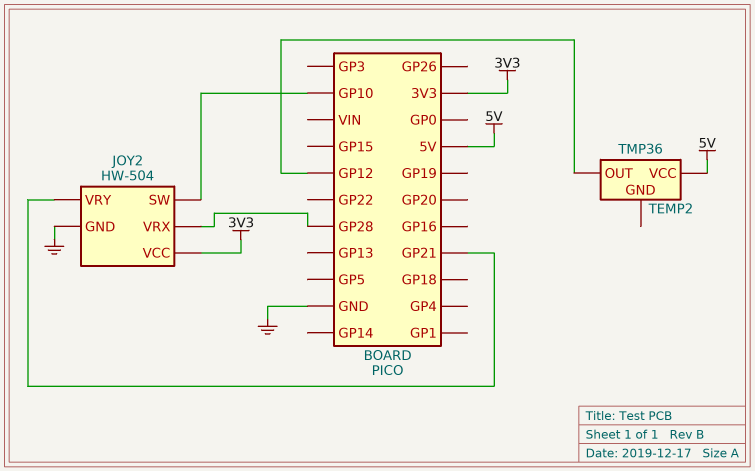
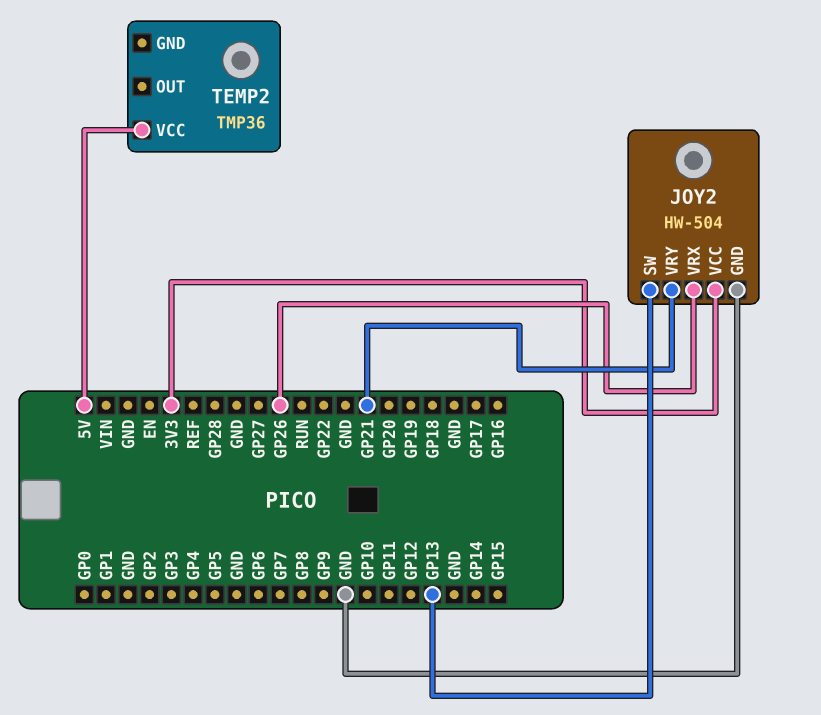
JOY2 pin SW: GP10 -> GP13
JOY2 pin VRX: GP28 -> GP26
TEMP2 pin OUT: GP12 -> none

